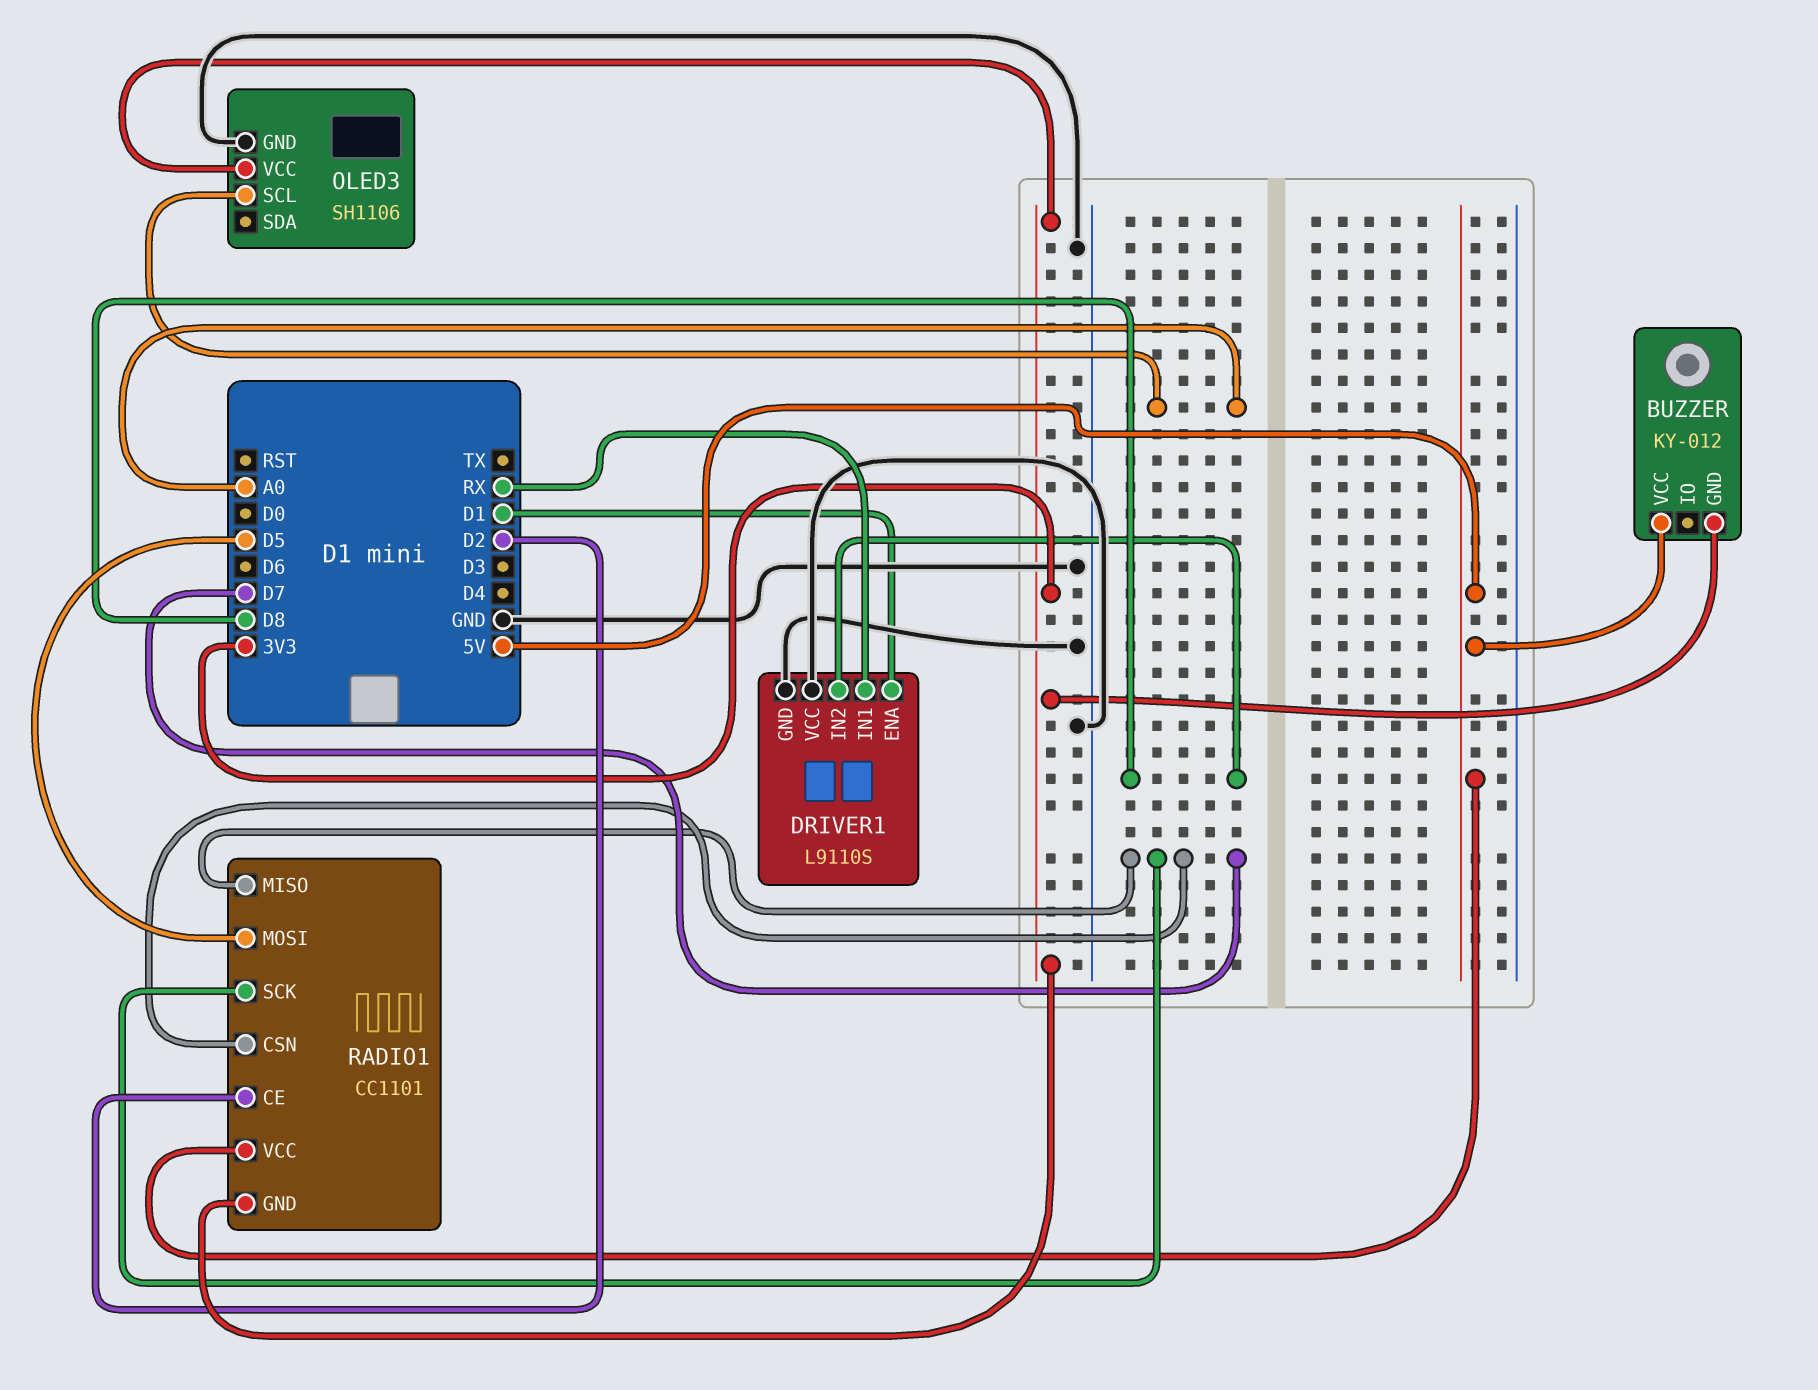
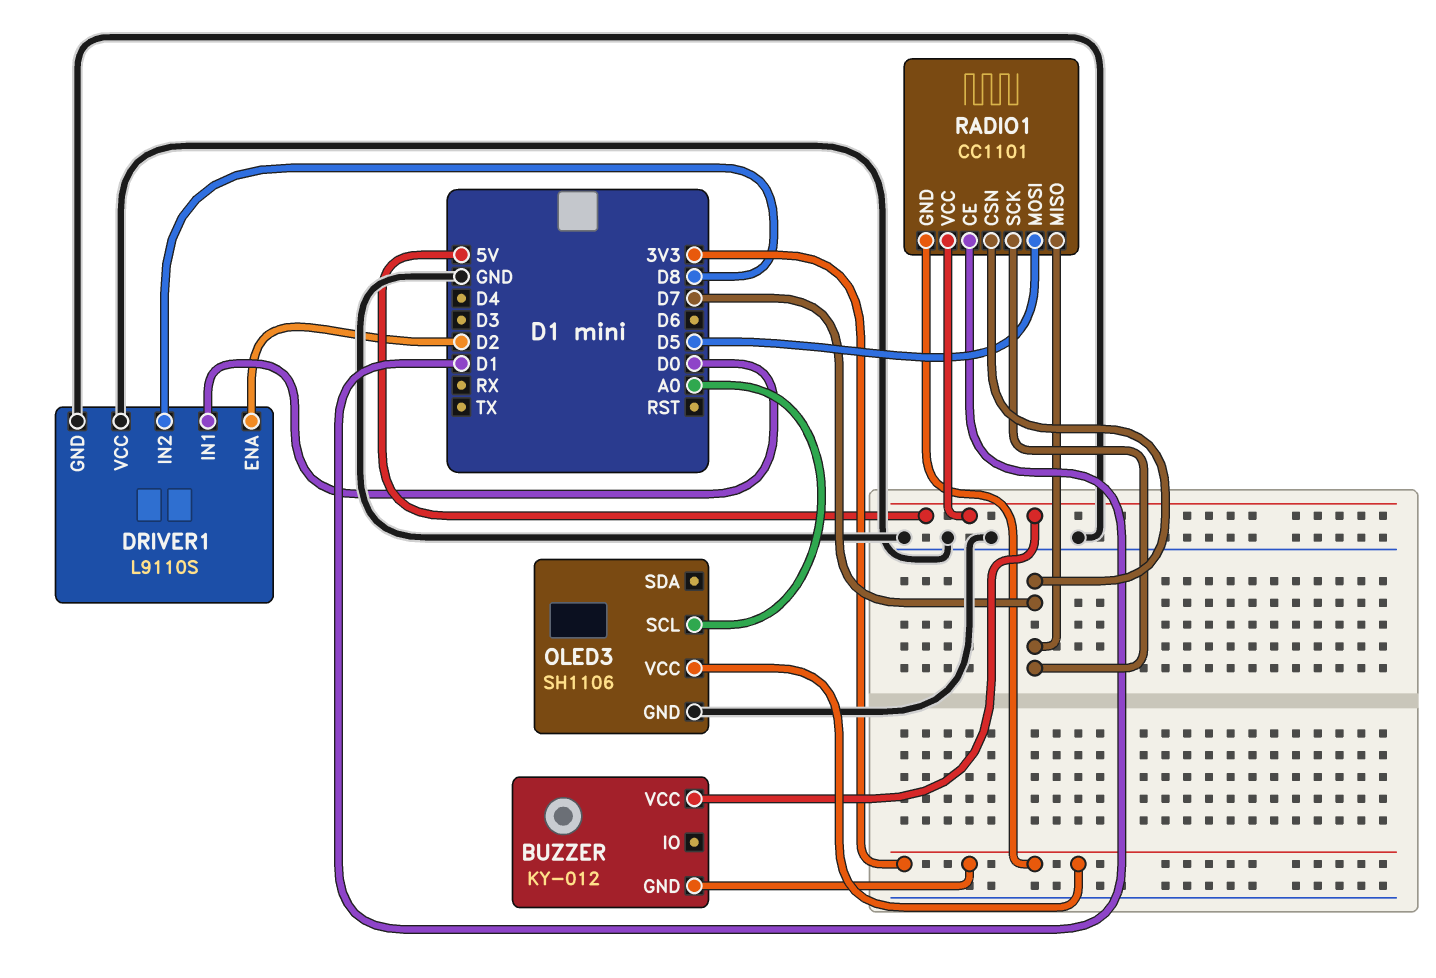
DRIVER1 pin ENA: D1 -> D2
DRIVER1 pin IN1: RX -> D0
RADIO1 pin CE: D2 -> D1

